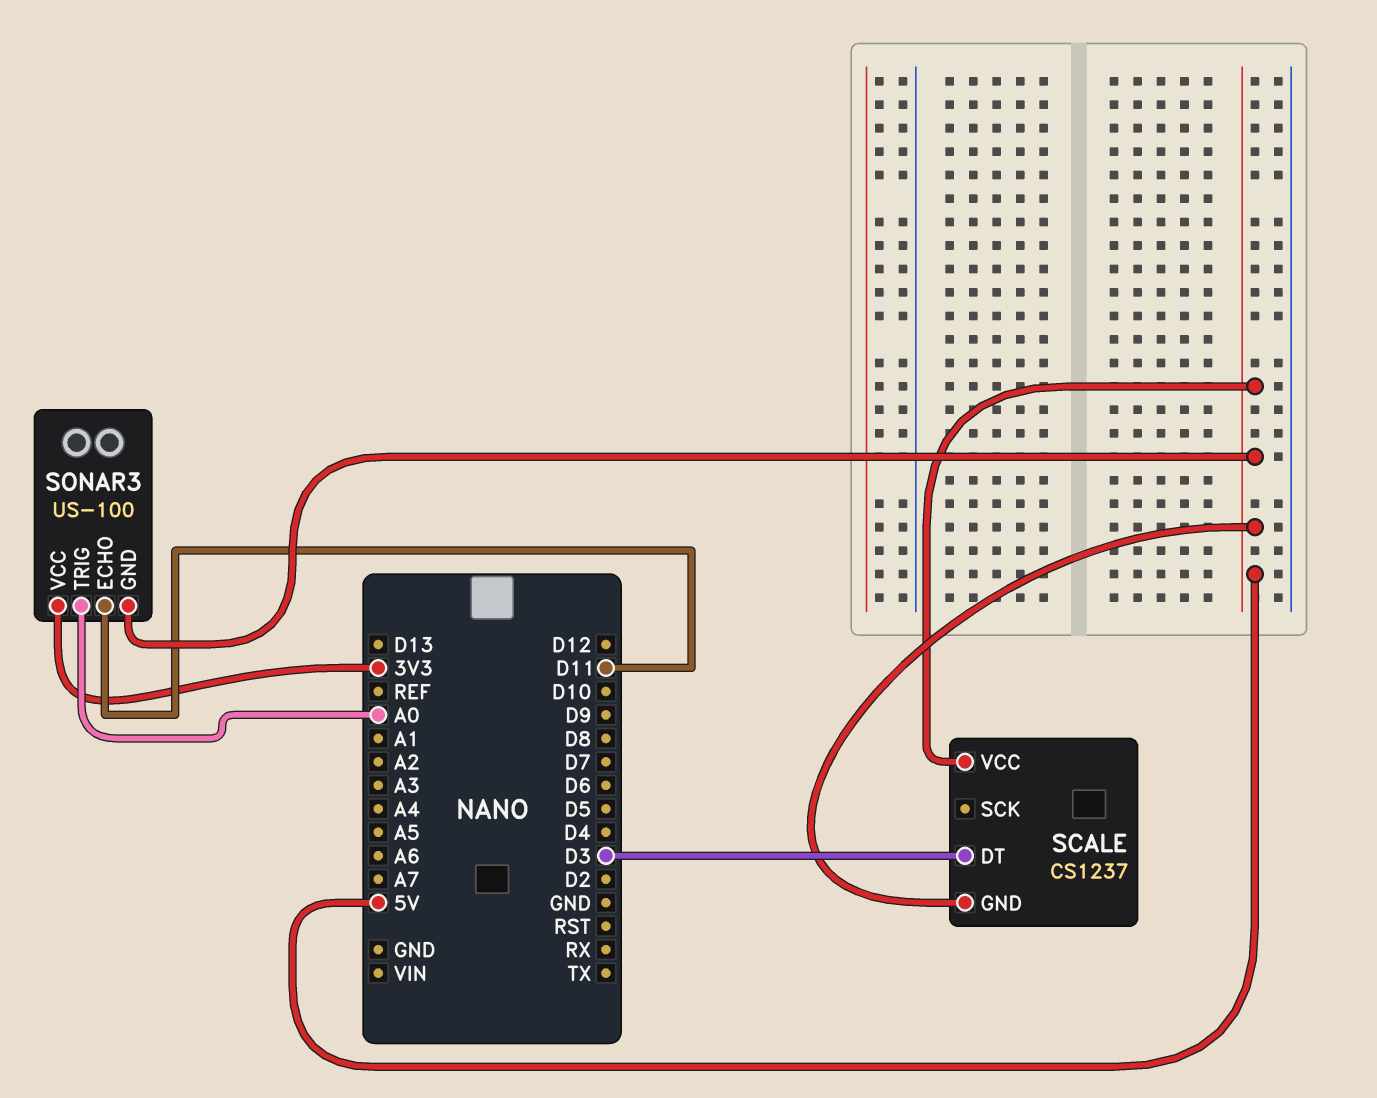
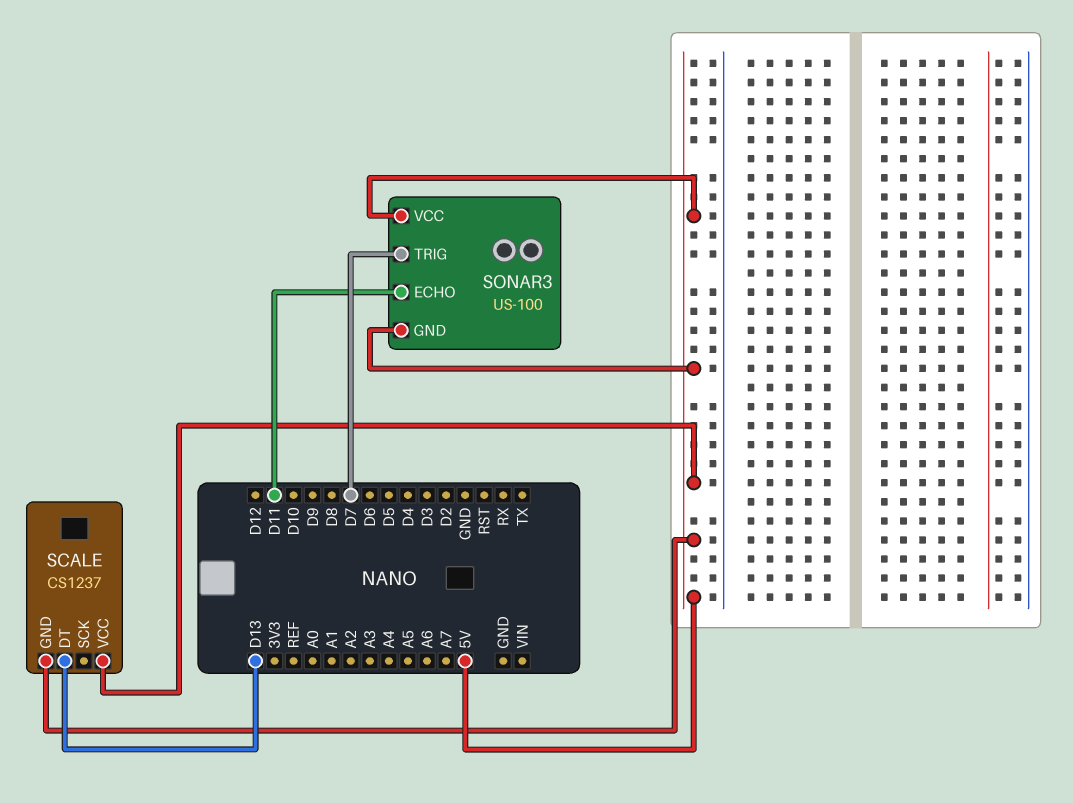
SCALE pin DT: D3 -> D13
SONAR3 pin TRIG: A0 -> D7
SONAR3 pin VCC: 3V3 -> 5V

